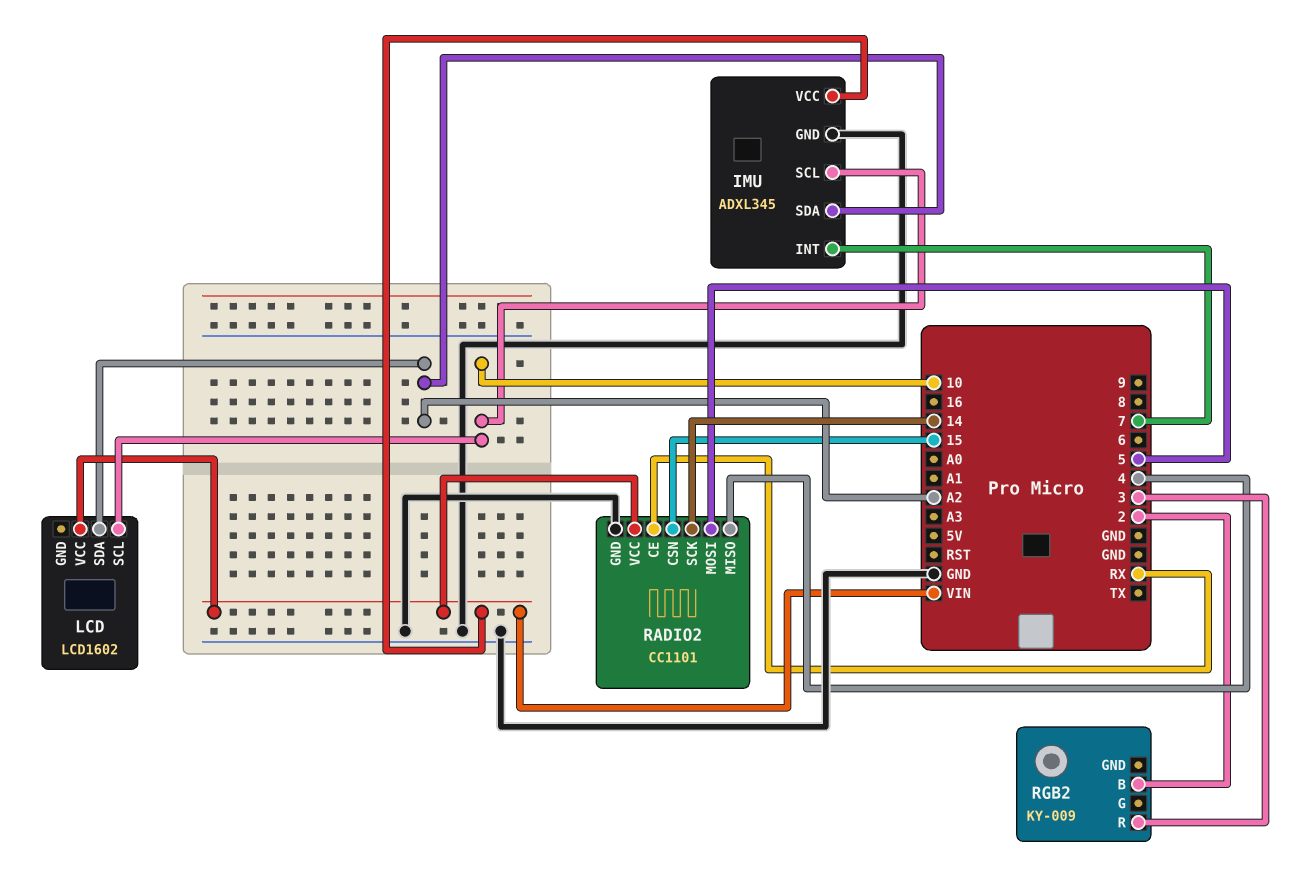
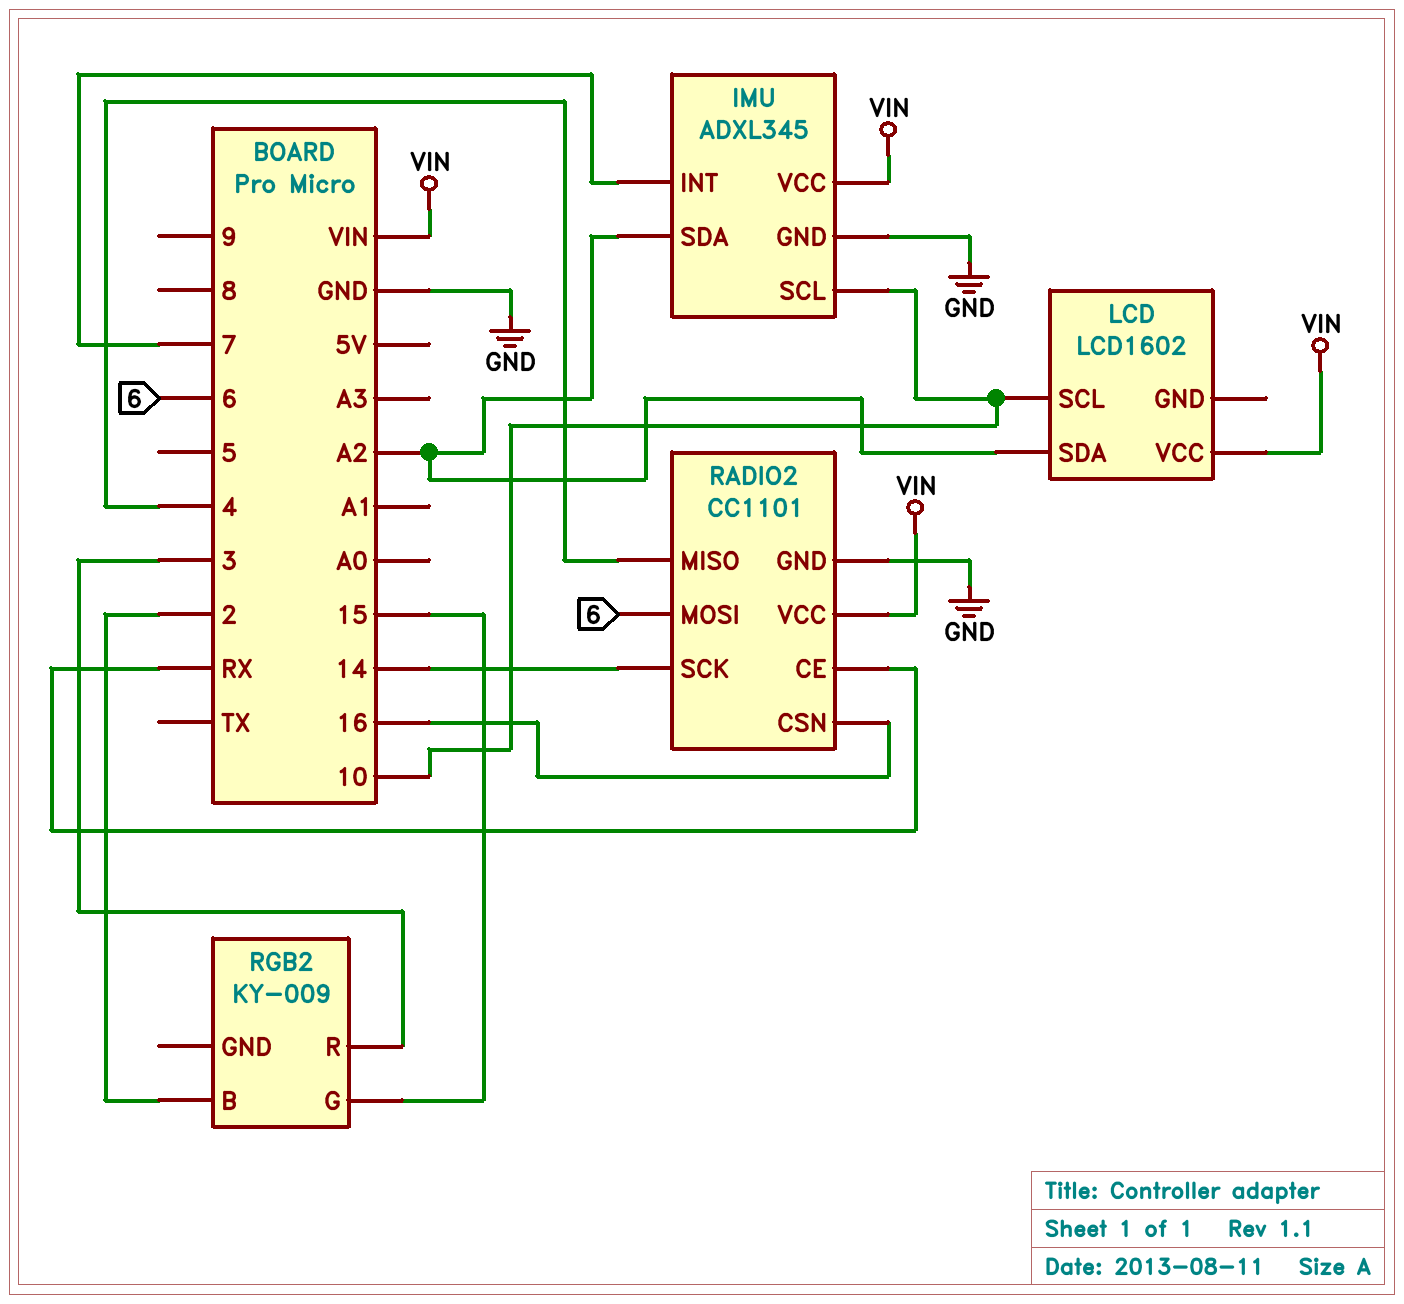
RADIO2 pin CSN: 15 -> 16
RADIO2 pin MOSI: 5 -> 6
RGB2 pin G: none -> 15

